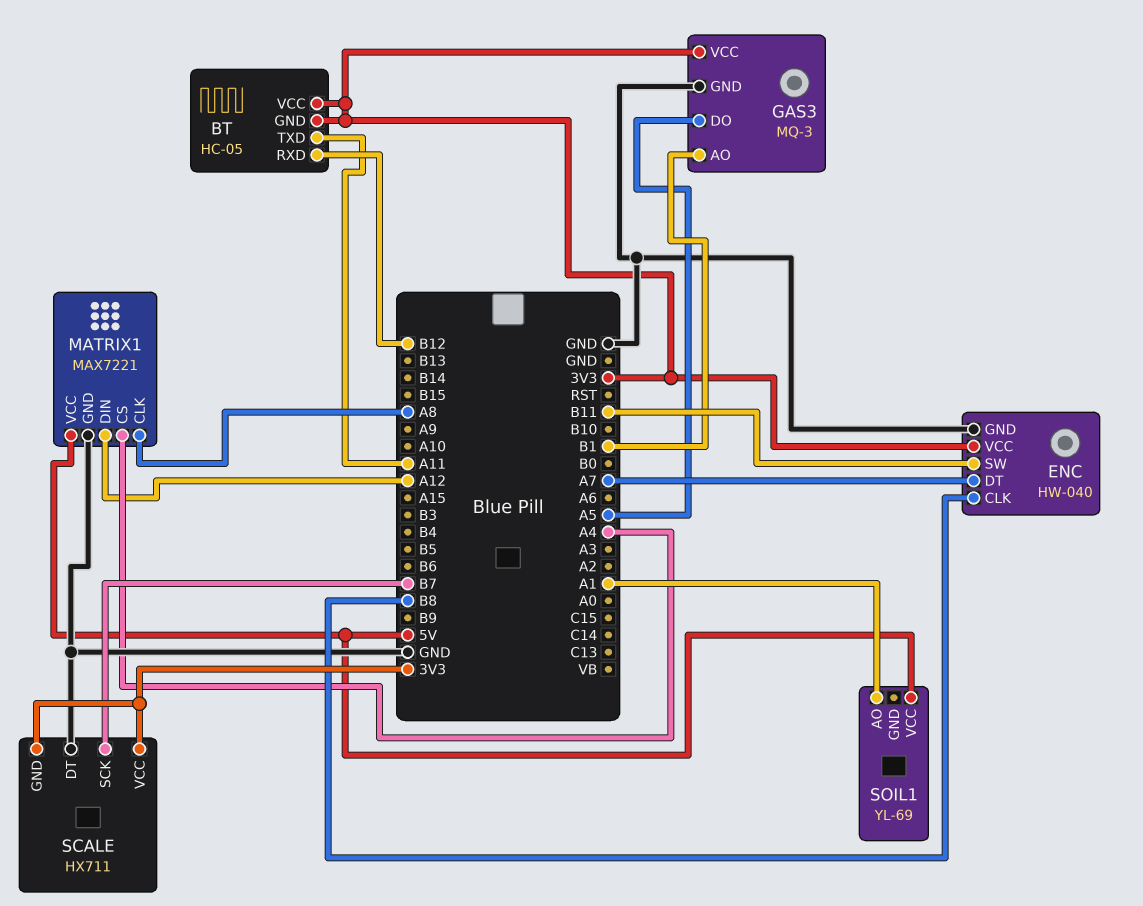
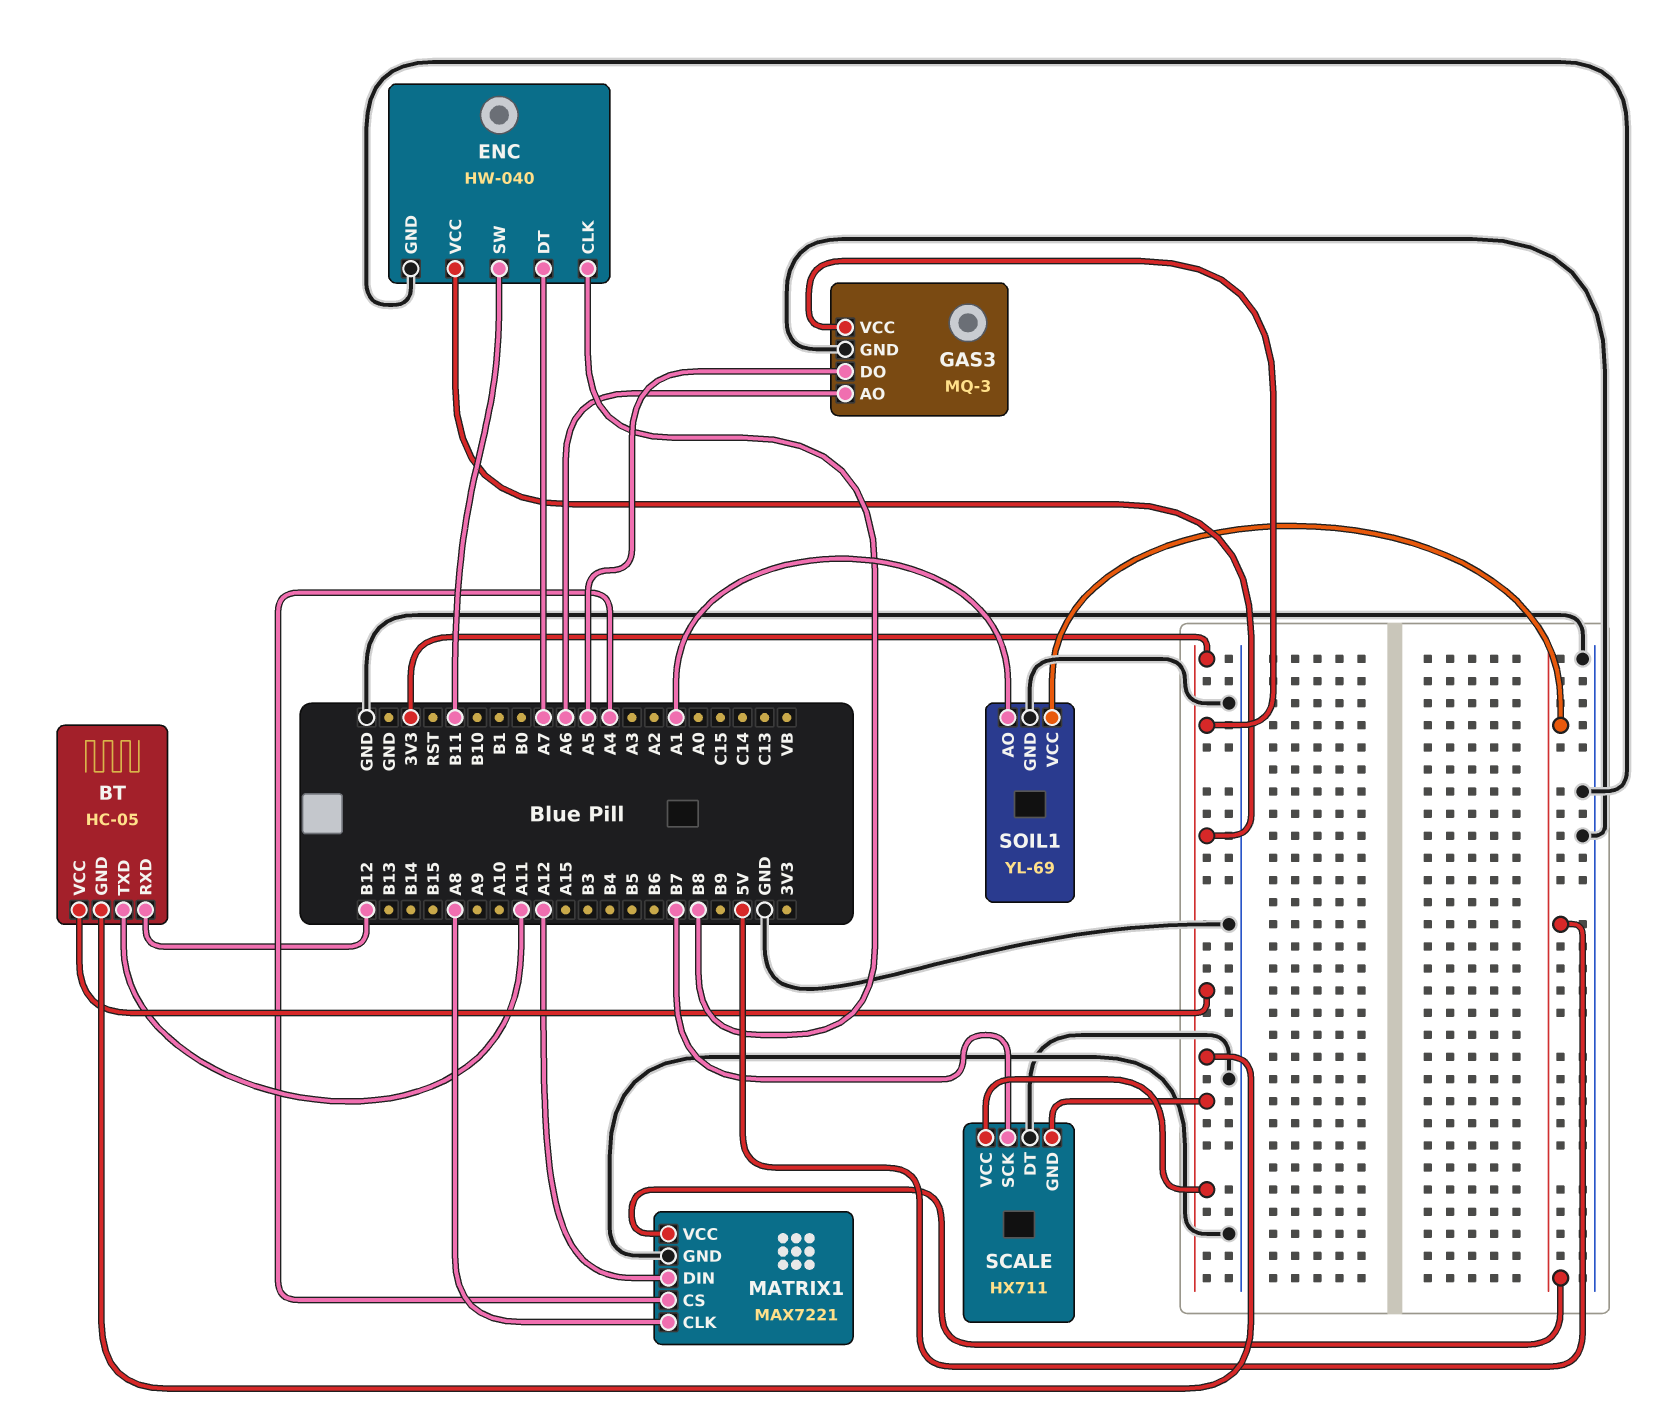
GAS3 pin AO: B1 -> A6
SOIL1 pin GND: none -> GND

